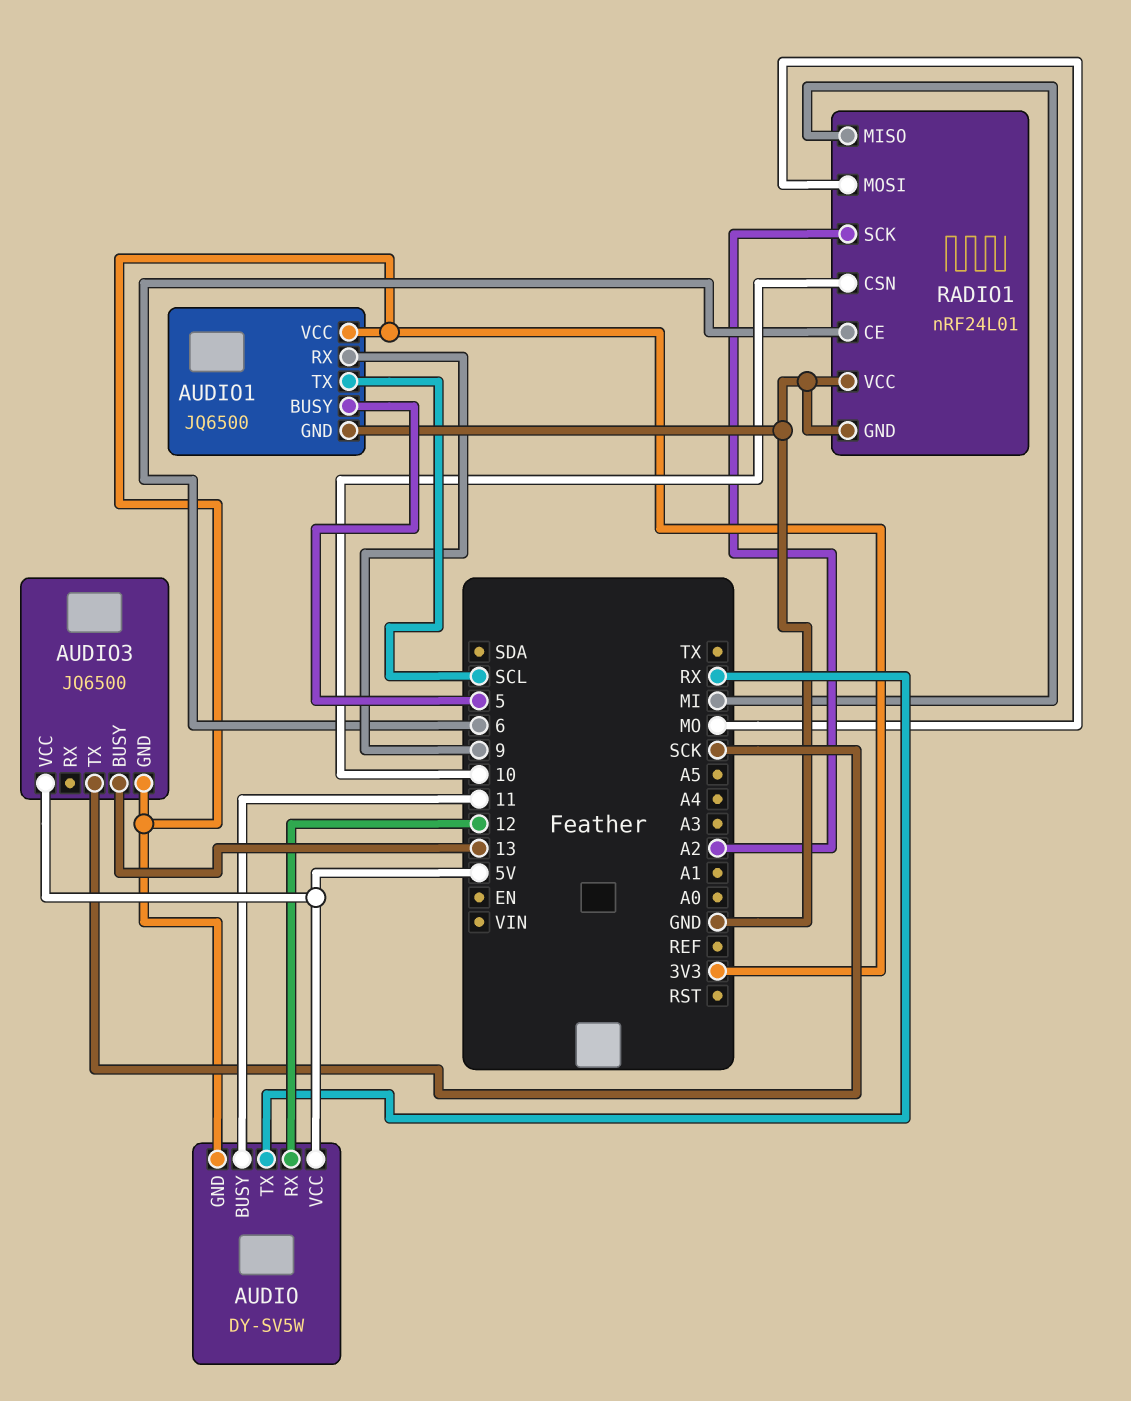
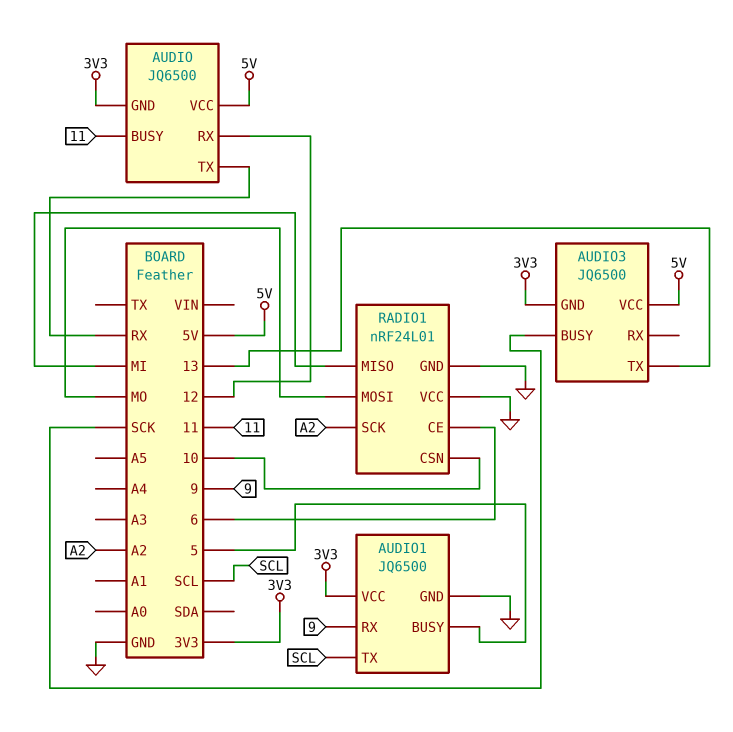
AUDIO: DY-SV5W -> JQ6500
AUDIO3 pin BUSY: 13 -> SCK
AUDIO3 pin TX: SCK -> 13

